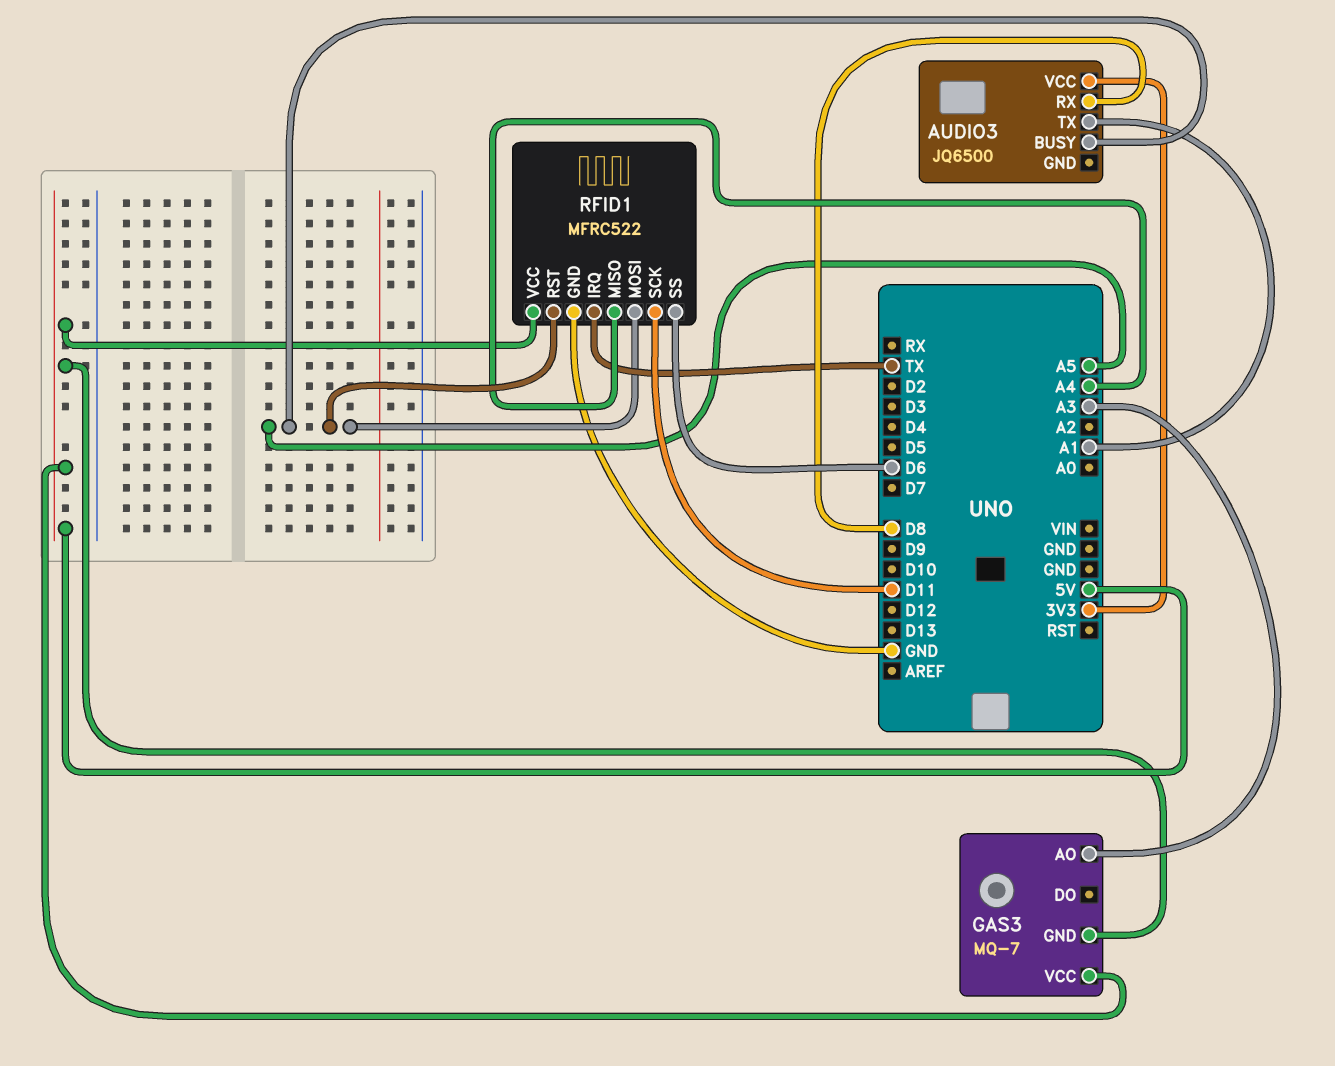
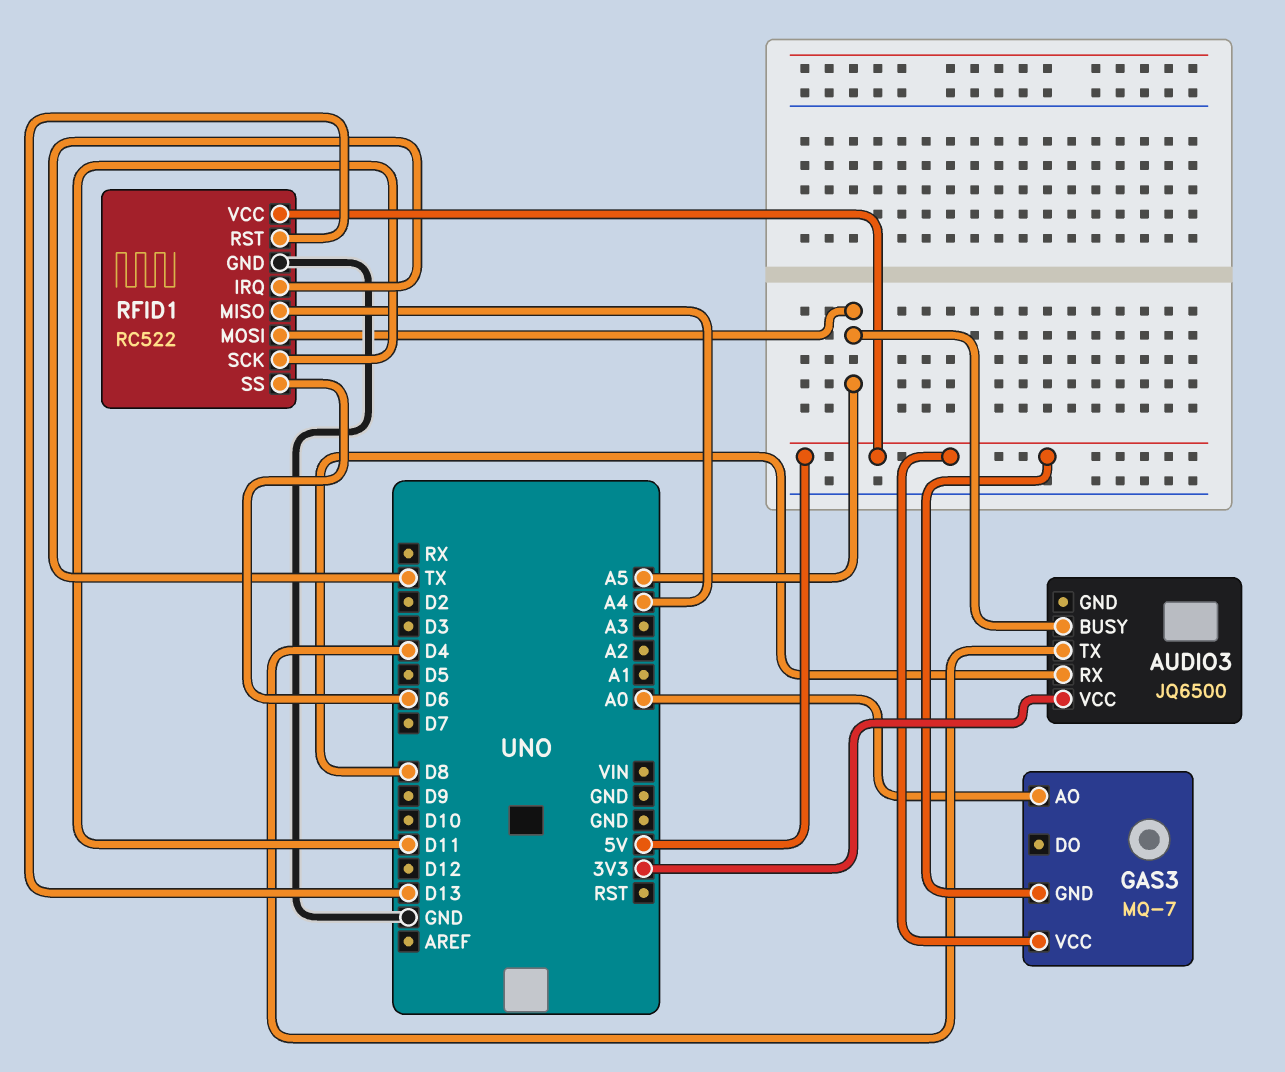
AUDIO3 pin TX: A1 -> D4
GAS3 pin AO: A3 -> A0
RFID1: MFRC522 -> RC522
RFID1 pin RST: A5 -> D13

